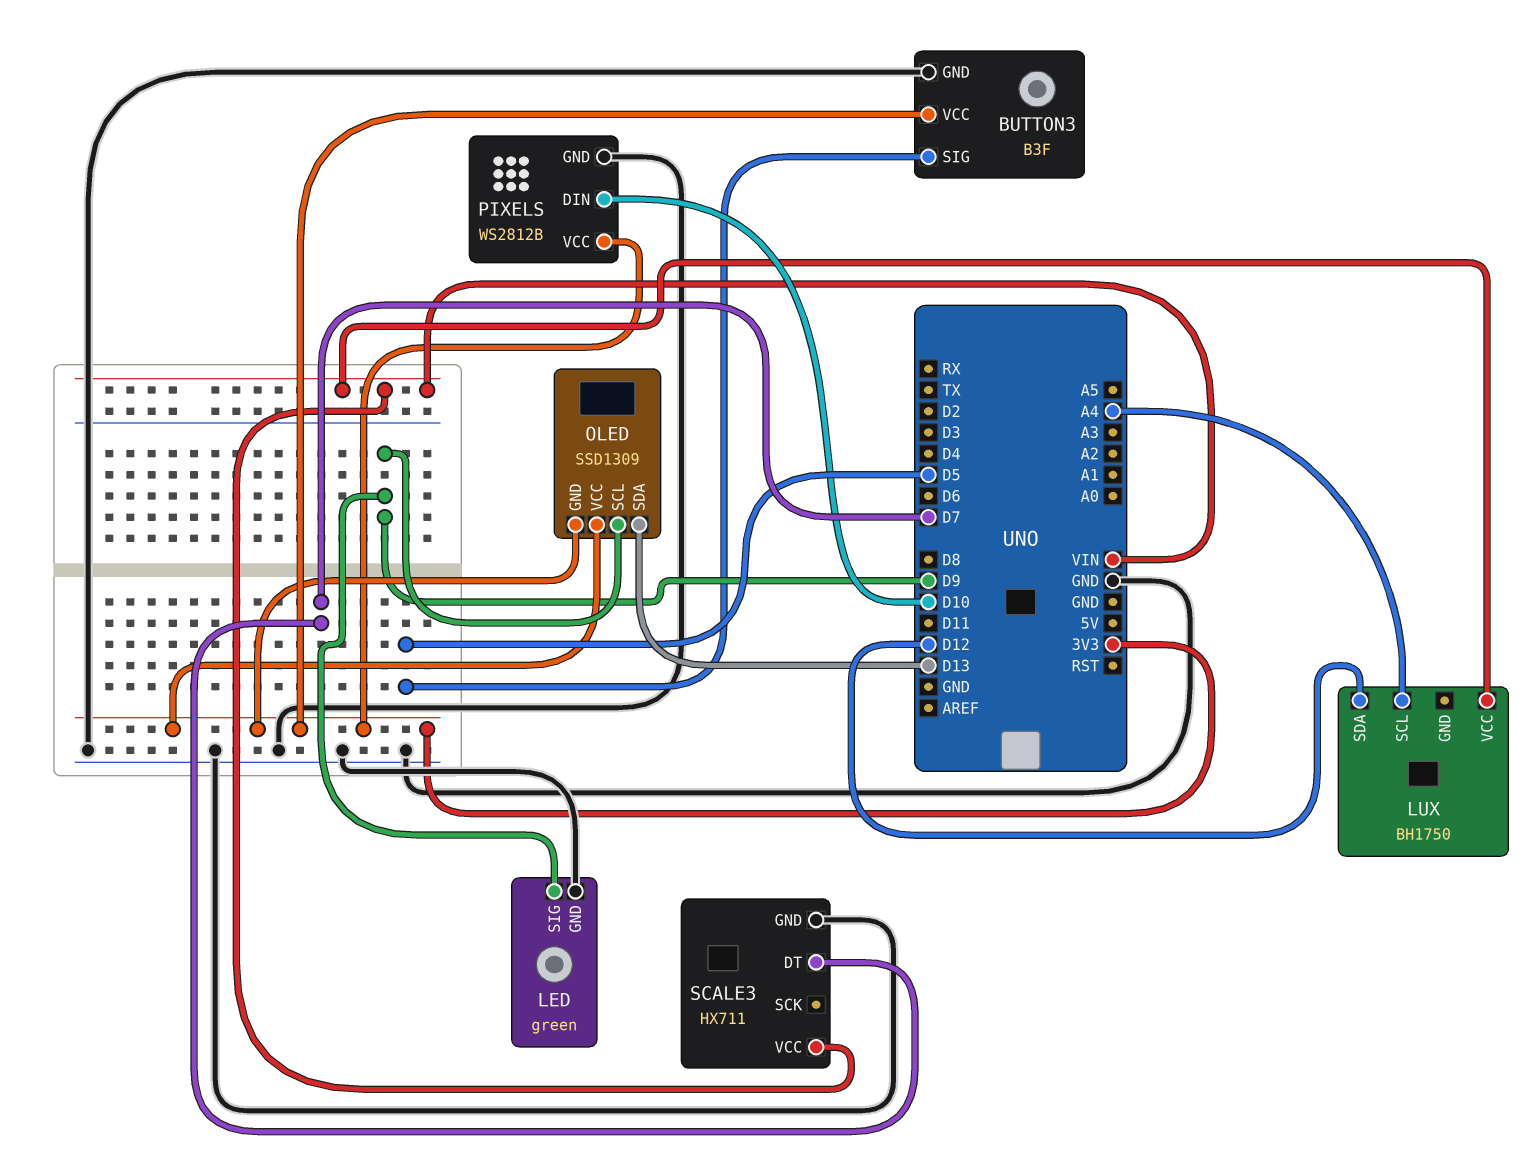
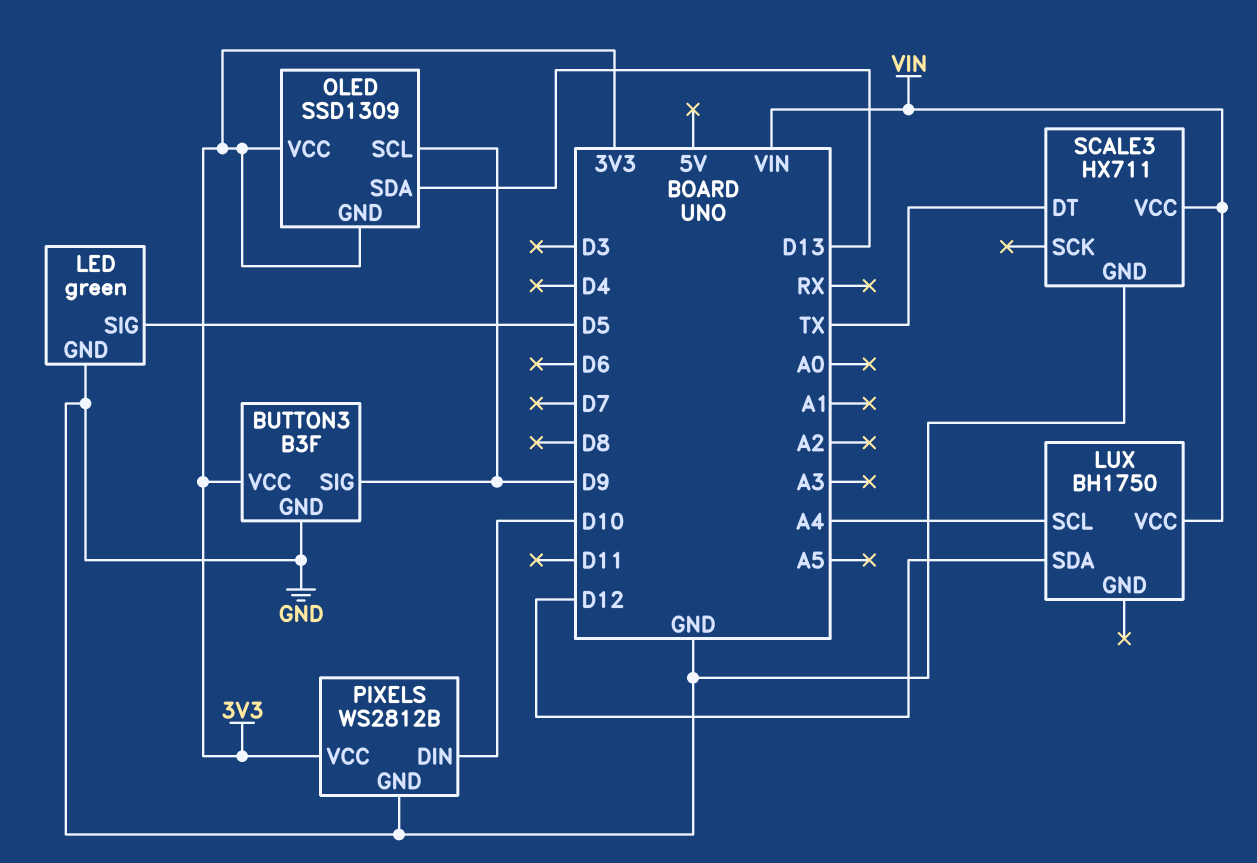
BUTTON3 pin SIG: D5 -> D9
LED pin SIG: D9 -> D5
SCALE3 pin DT: D7 -> TX

